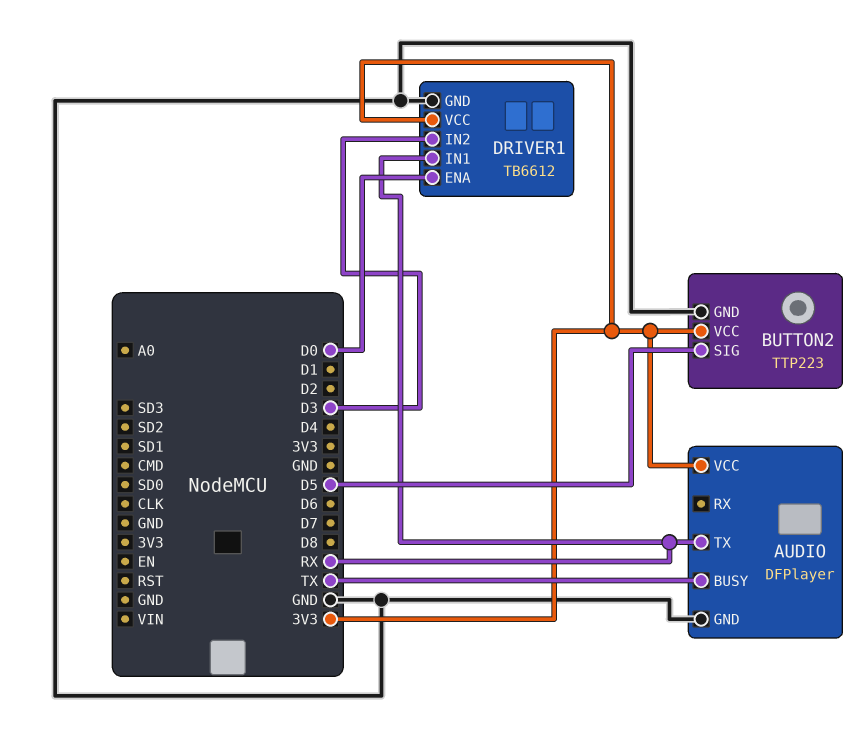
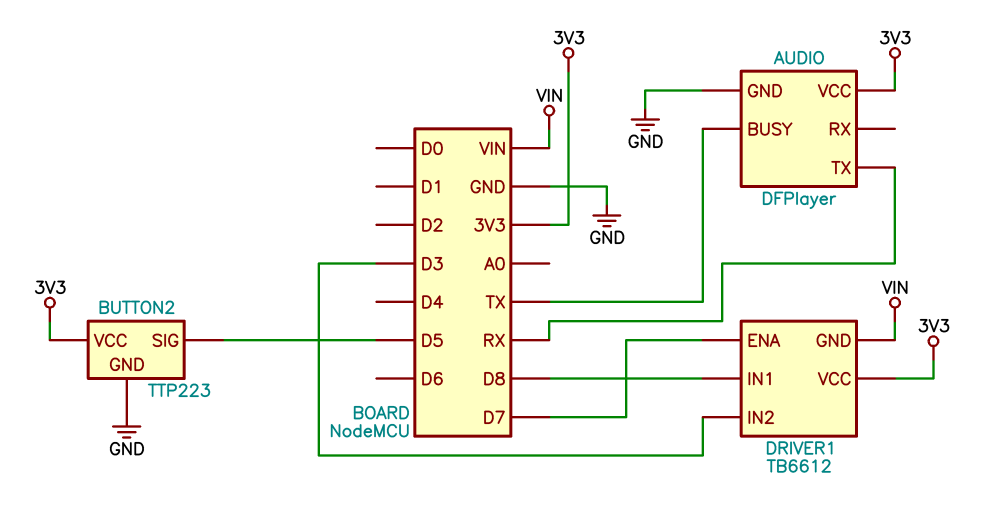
DRIVER1 pin ENA: D0 -> D7
DRIVER1 pin GND: GND -> VIN
DRIVER1 pin IN1: RX -> D8

